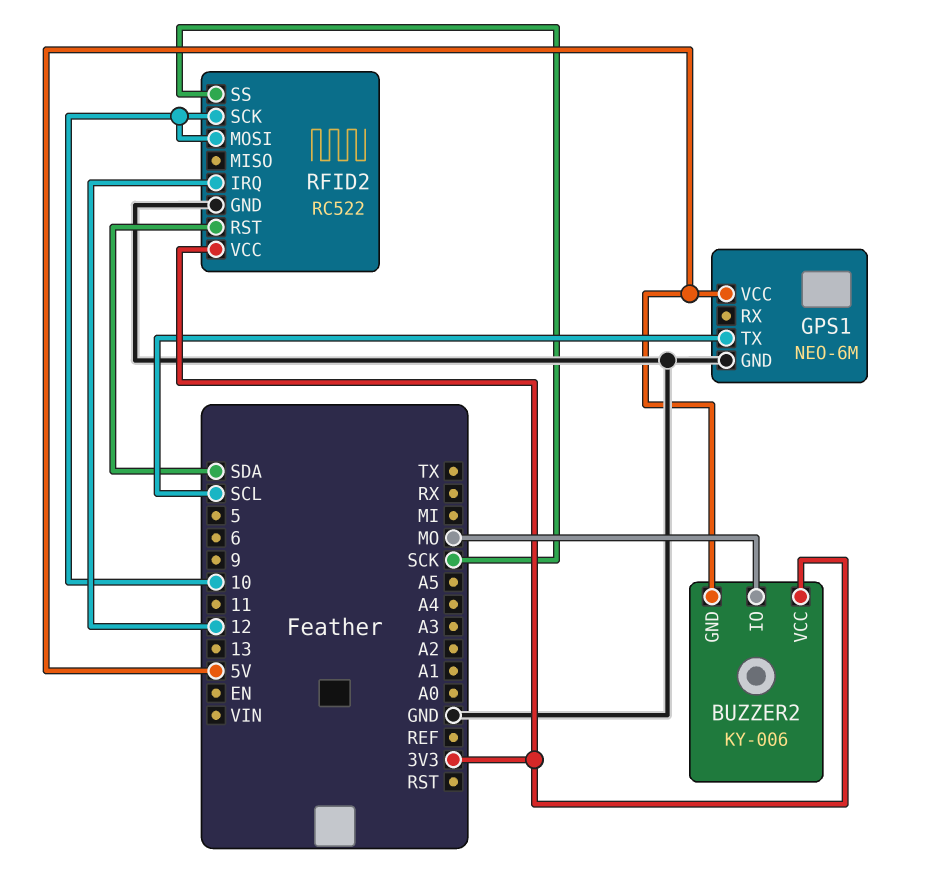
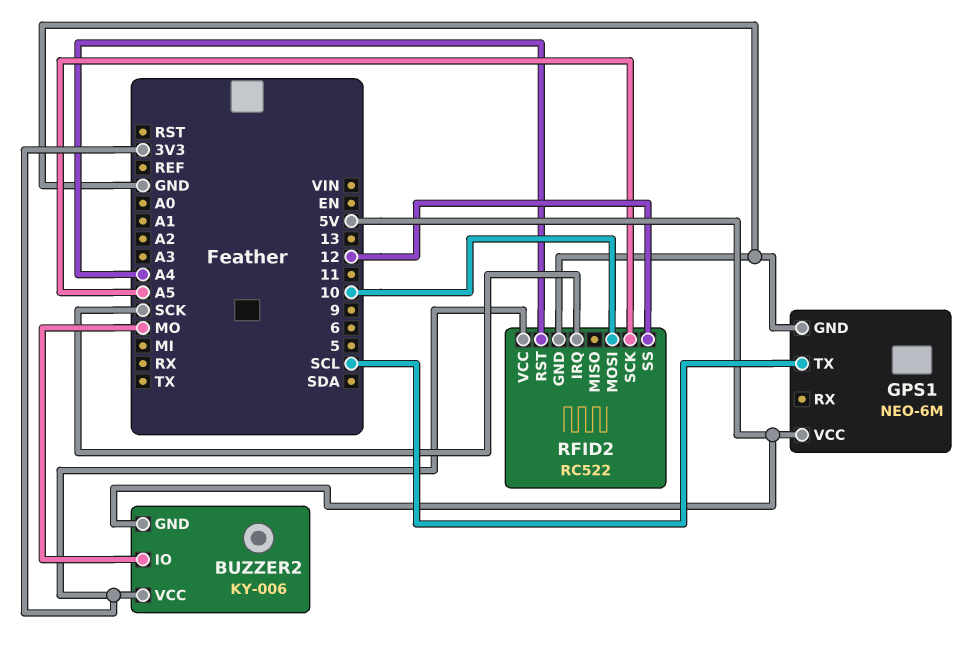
RFID2 pin IRQ: 12 -> SCK
RFID2 pin RST: SDA -> A4
RFID2 pin SCK: 10 -> A5
RFID2 pin SS: SCK -> 12

